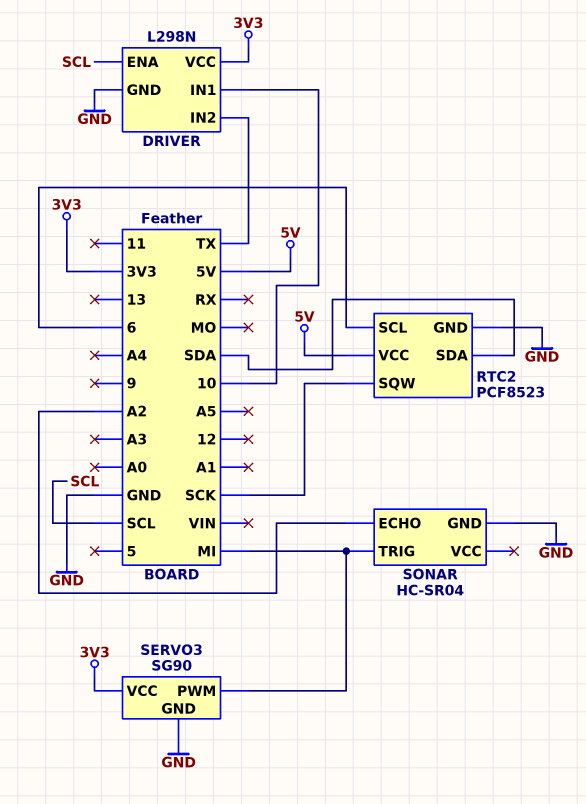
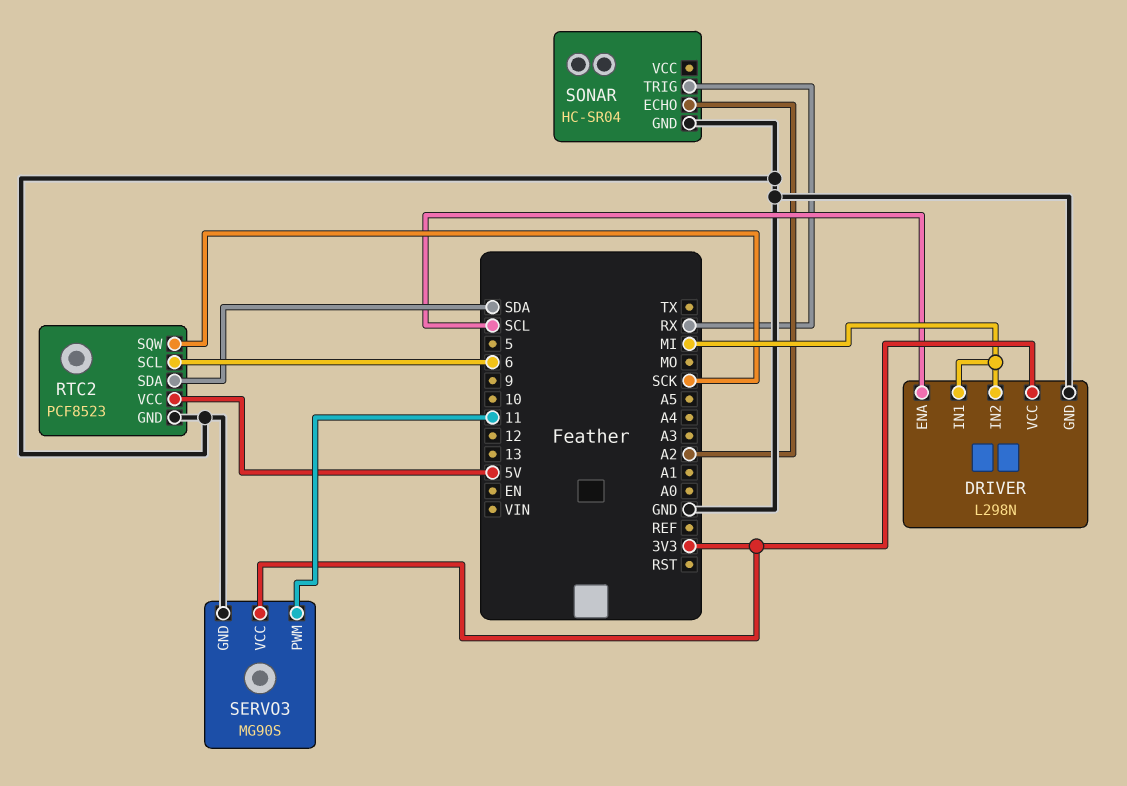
DRIVER pin IN1: 10 -> MI
DRIVER pin IN2: TX -> MI
SERVO3: SG90 -> MG90S
SERVO3 pin PWM: MI -> 11
SONAR pin TRIG: MI -> RX

